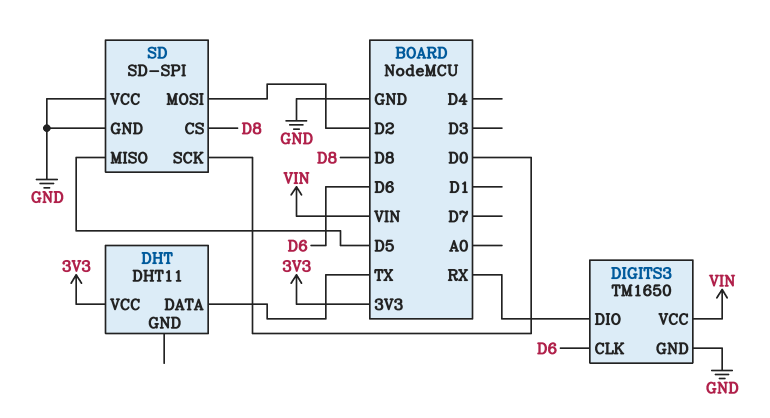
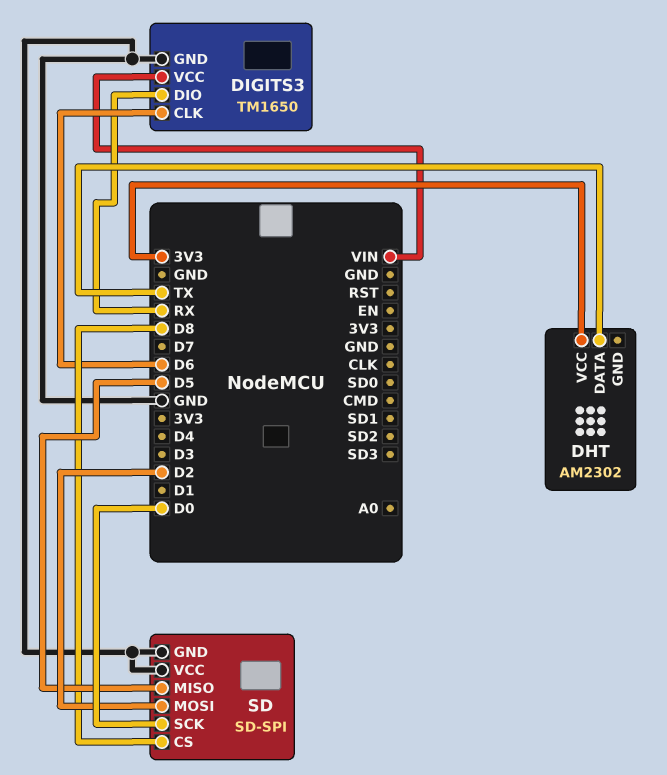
DHT: DHT11 -> AM2302

